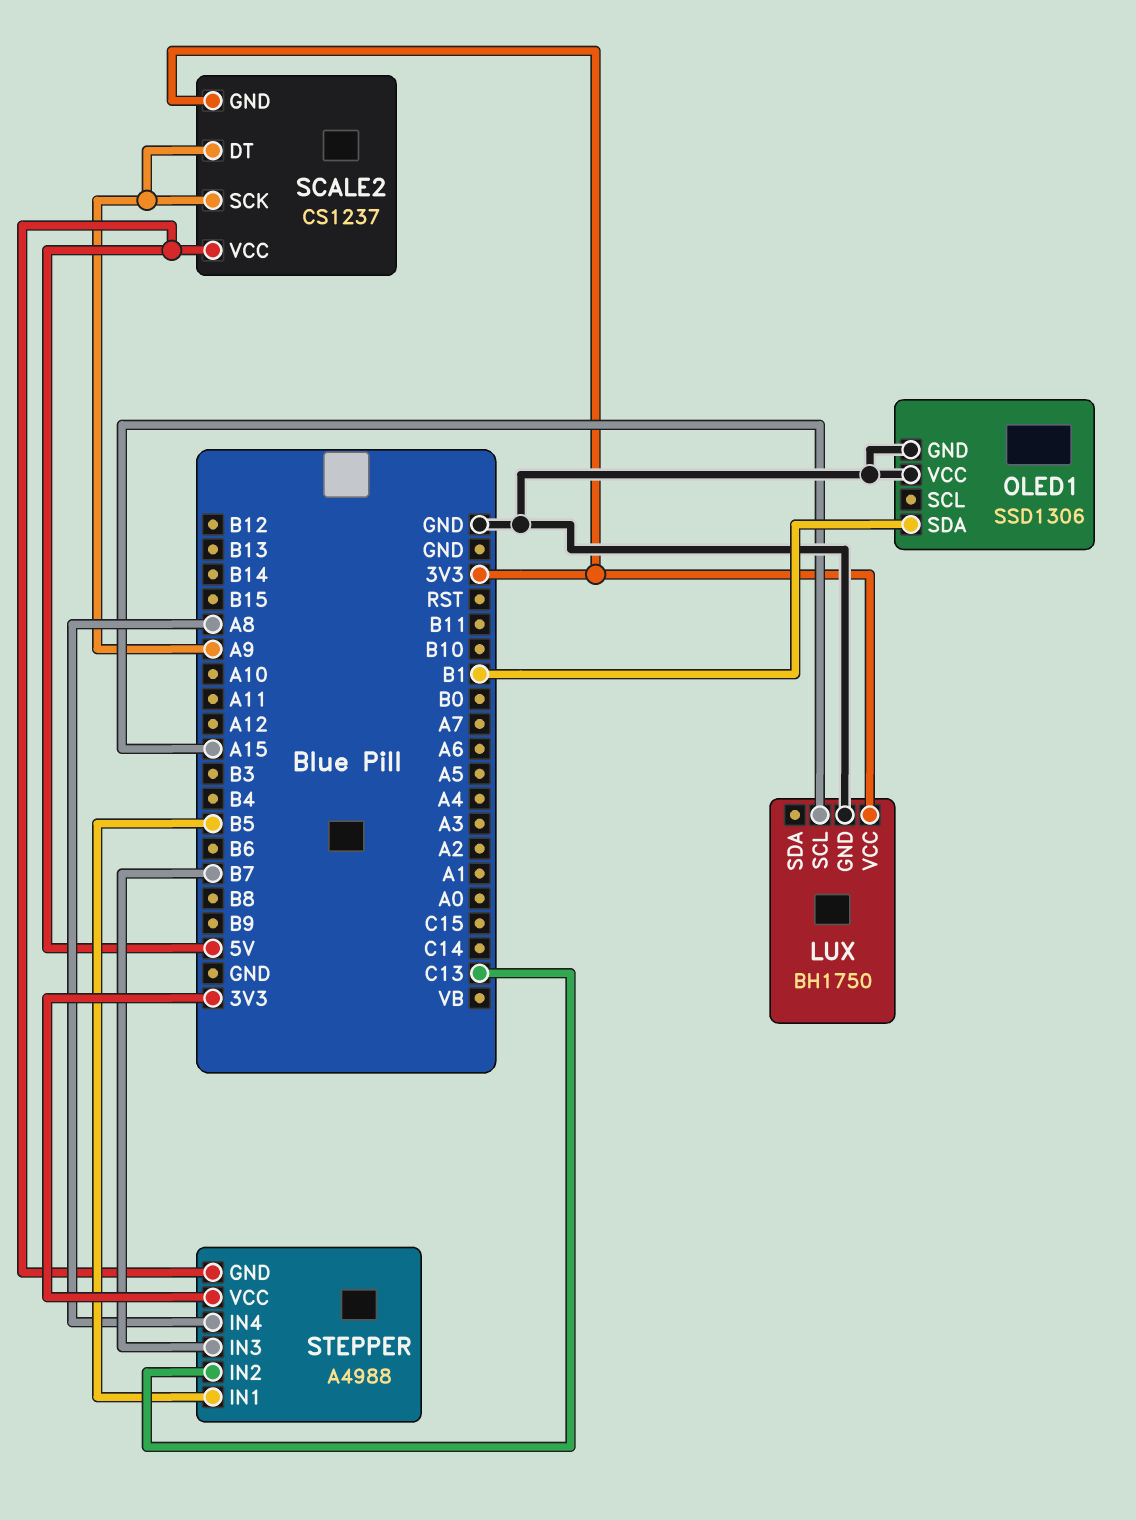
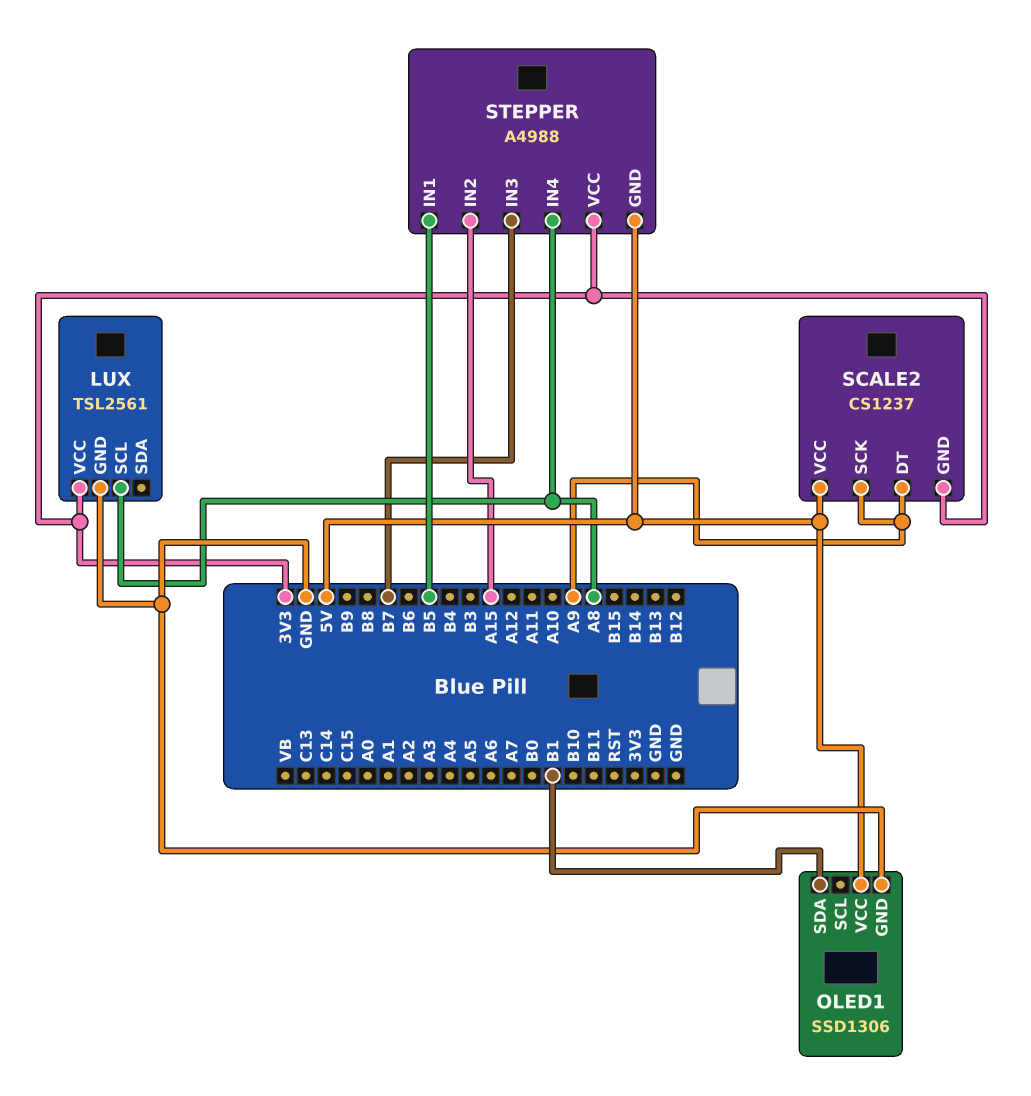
LUX: BH1750 -> TSL2561
LUX pin SCL: A15 -> A8
OLED1 pin VCC: GND -> 5V
STEPPER pin IN2: C13 -> A15

